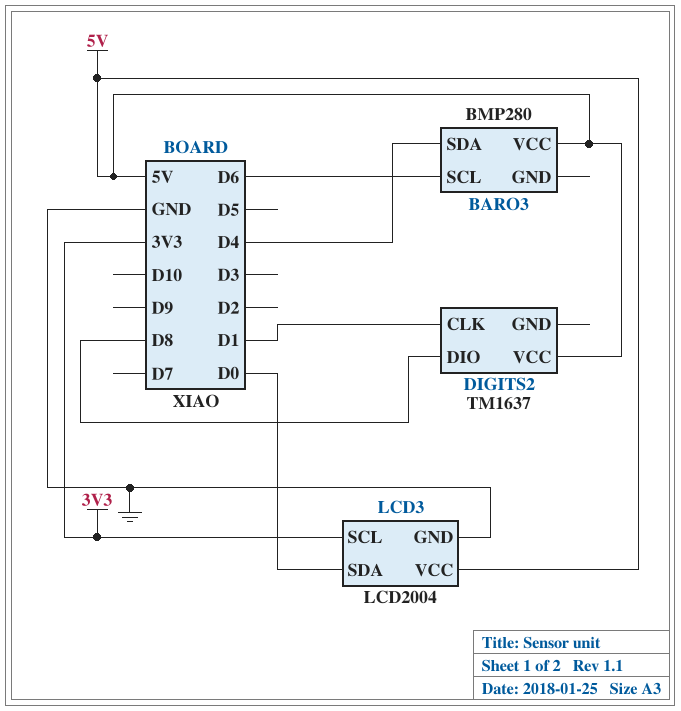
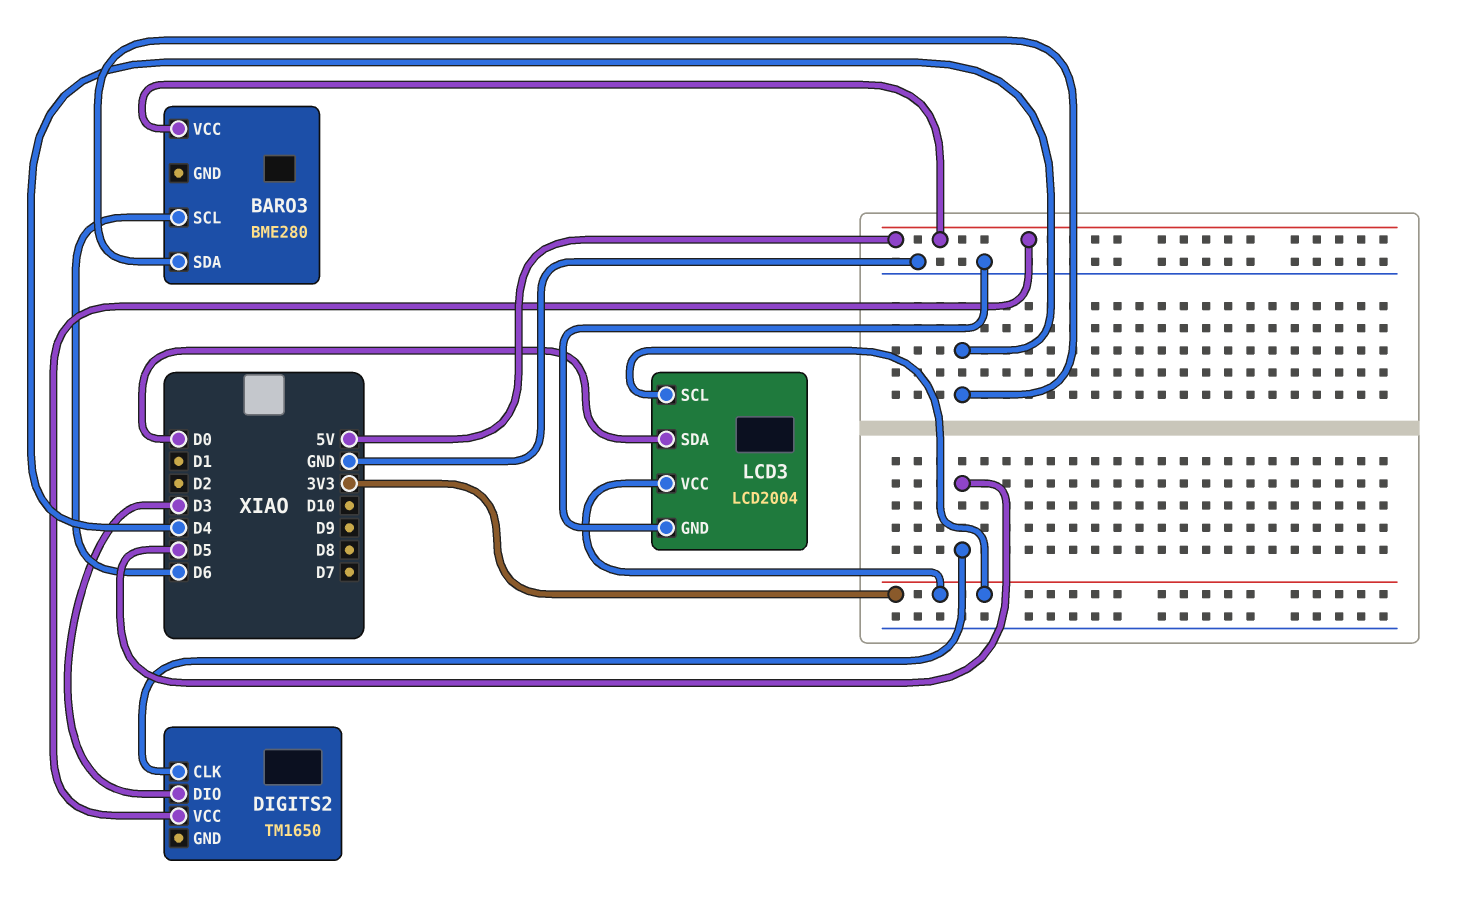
BARO3: BMP280 -> BME280
DIGITS2: TM1637 -> TM1650
DIGITS2 pin CLK: D1 -> D5
DIGITS2 pin DIO: D8 -> D3
LCD3 pin VCC: 5V -> 3V3

